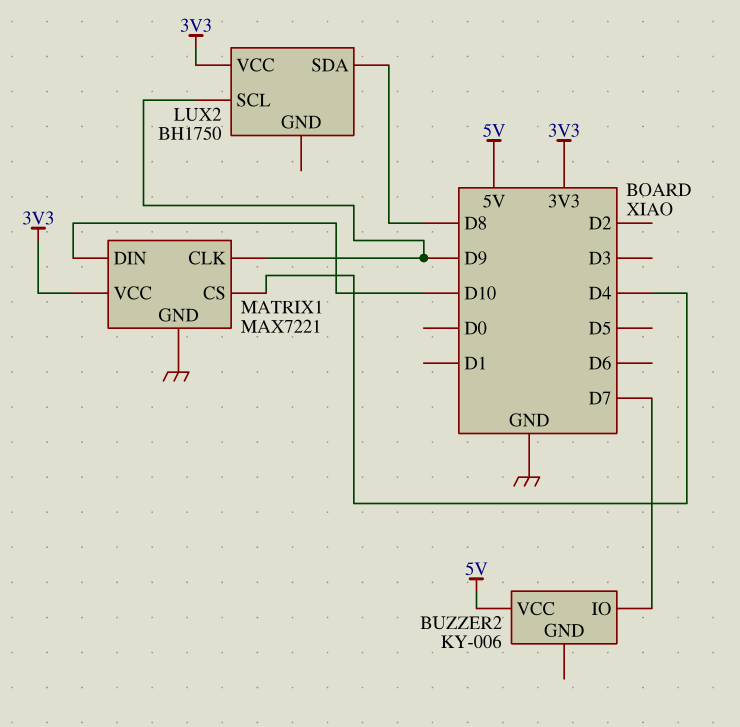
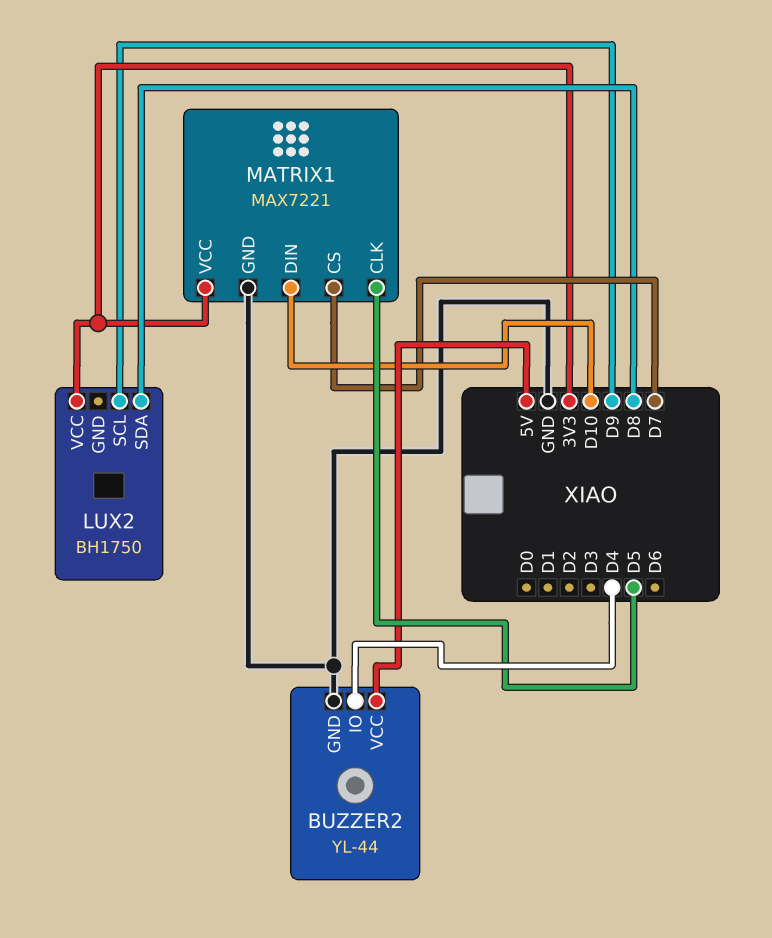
BUZZER2: KY-006 -> YL-44
BUZZER2 pin GND: none -> GND
BUZZER2 pin IO: D7 -> D4
MATRIX1 pin CLK: D9 -> D5
MATRIX1 pin CS: D4 -> D7

